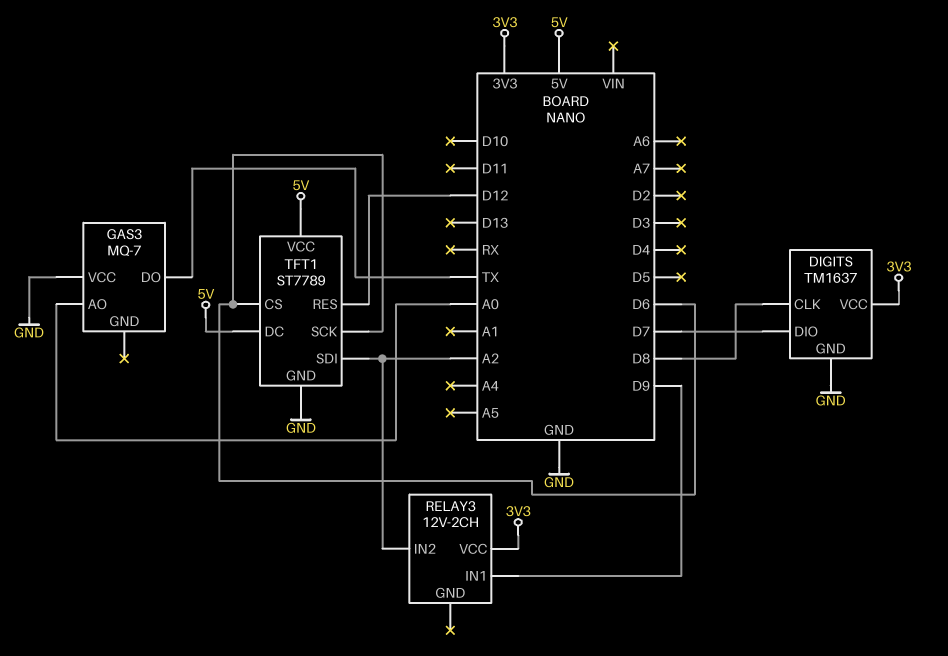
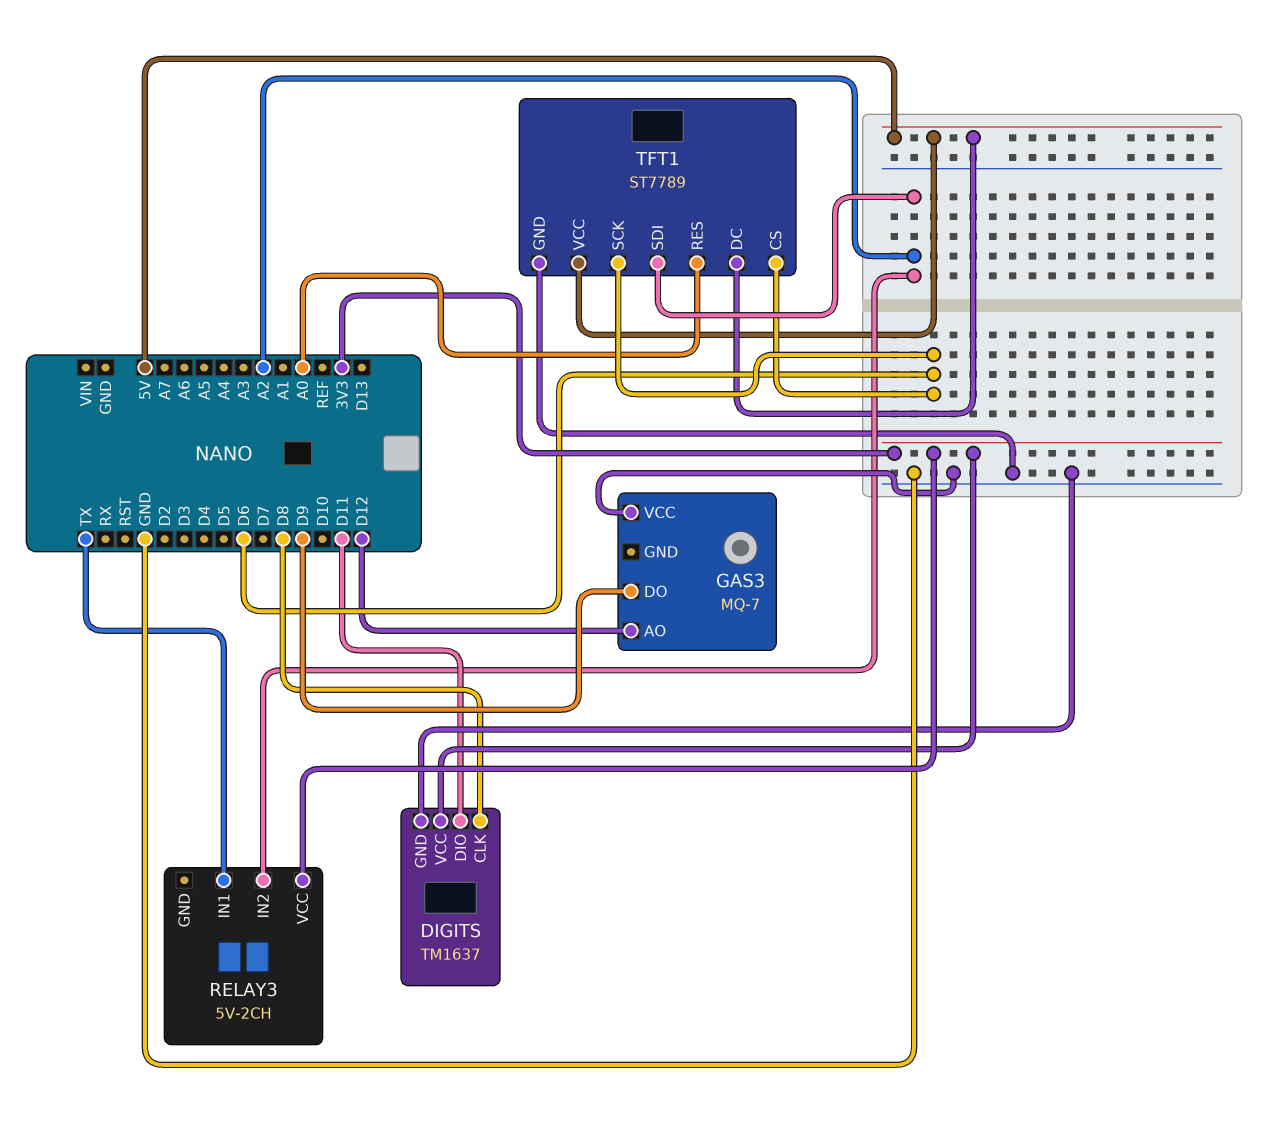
DIGITS pin DIO: D7 -> D11
GAS3 pin AO: A0 -> D12
GAS3 pin DO: TX -> D9
RELAY3: 12V-2CH -> 5V-2CH
RELAY3 pin IN1: D9 -> TX
TFT1 pin RES: D12 -> A0

